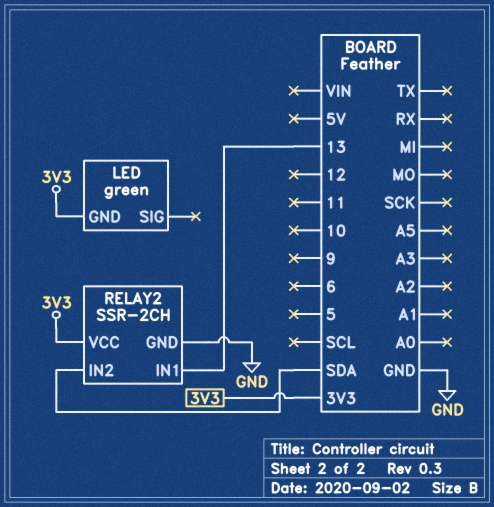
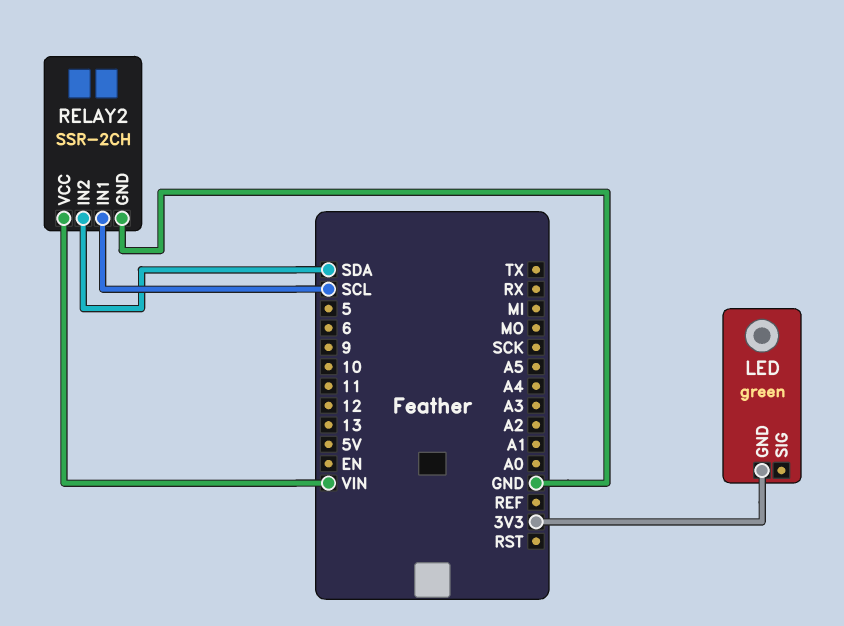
RELAY2 pin IN1: 13 -> SCL
RELAY2 pin VCC: 3V3 -> VIN

